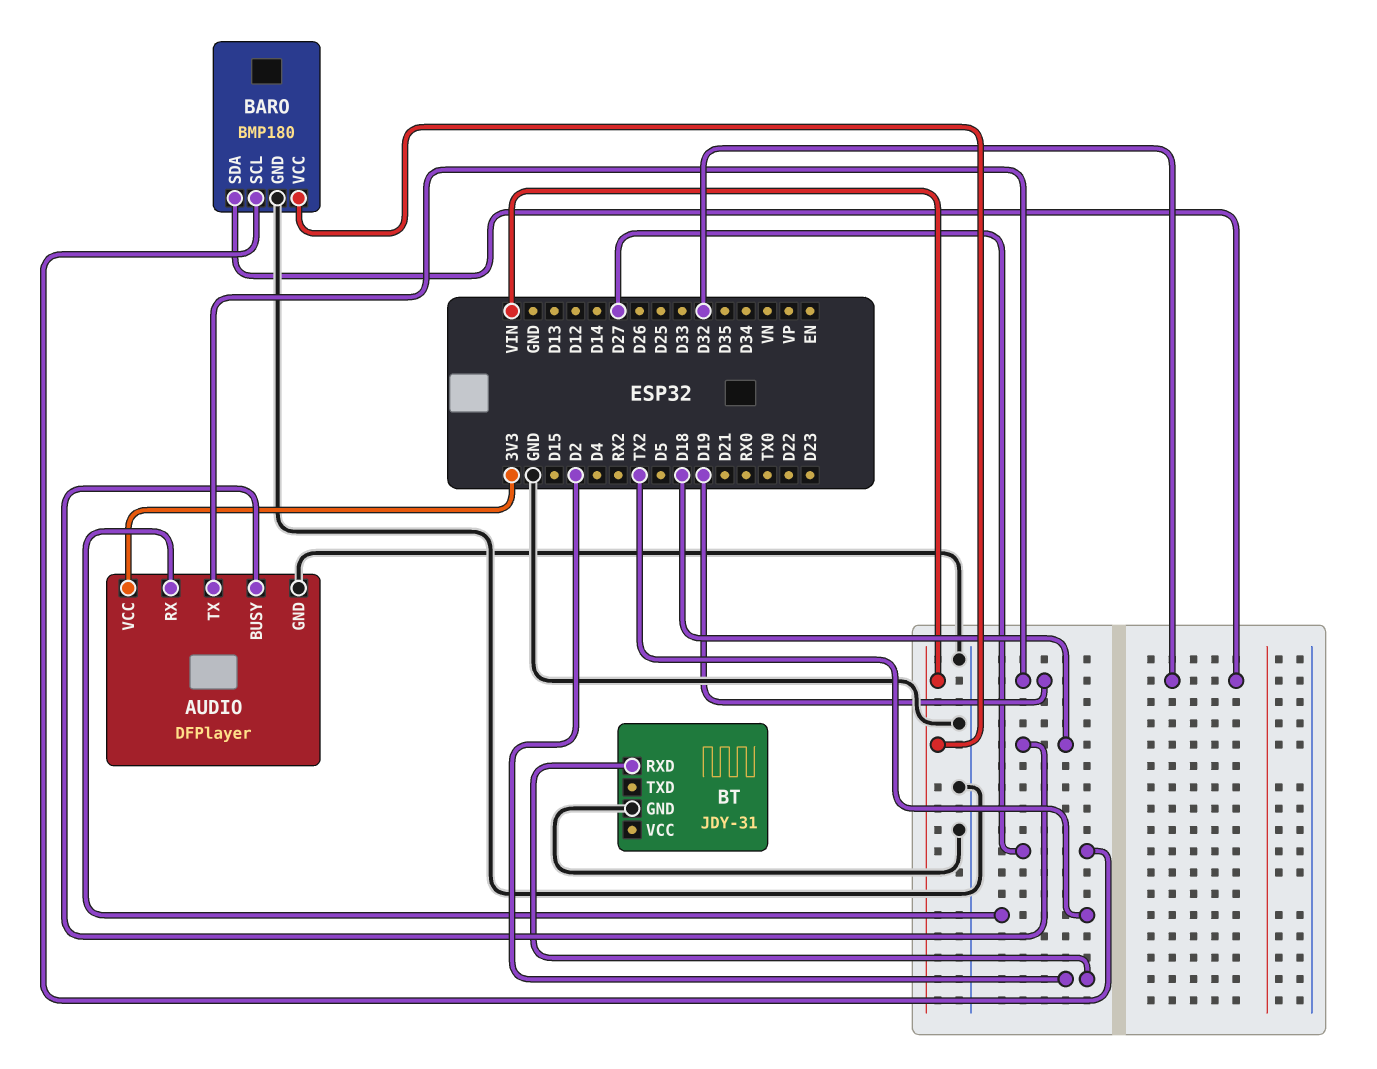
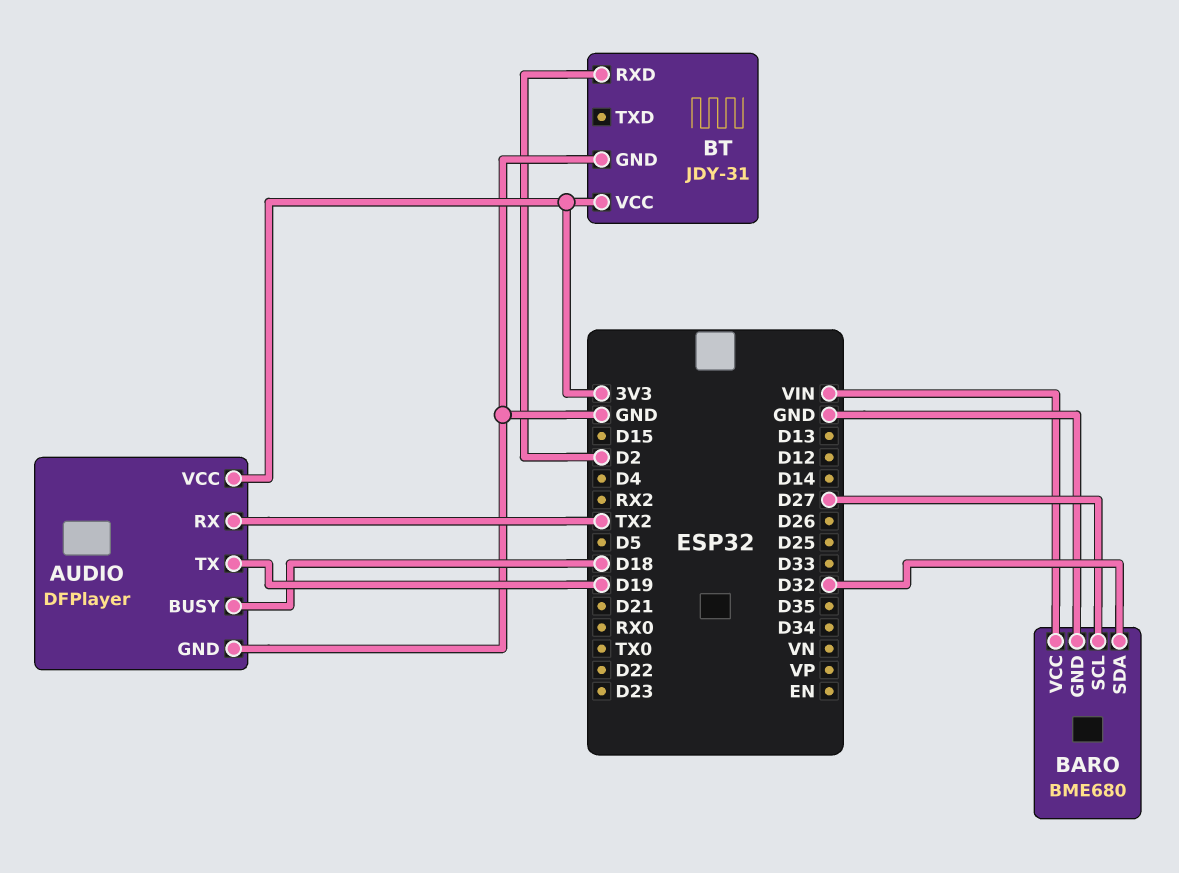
BARO: BMP180 -> BME680
BT pin VCC: none -> 3V3

